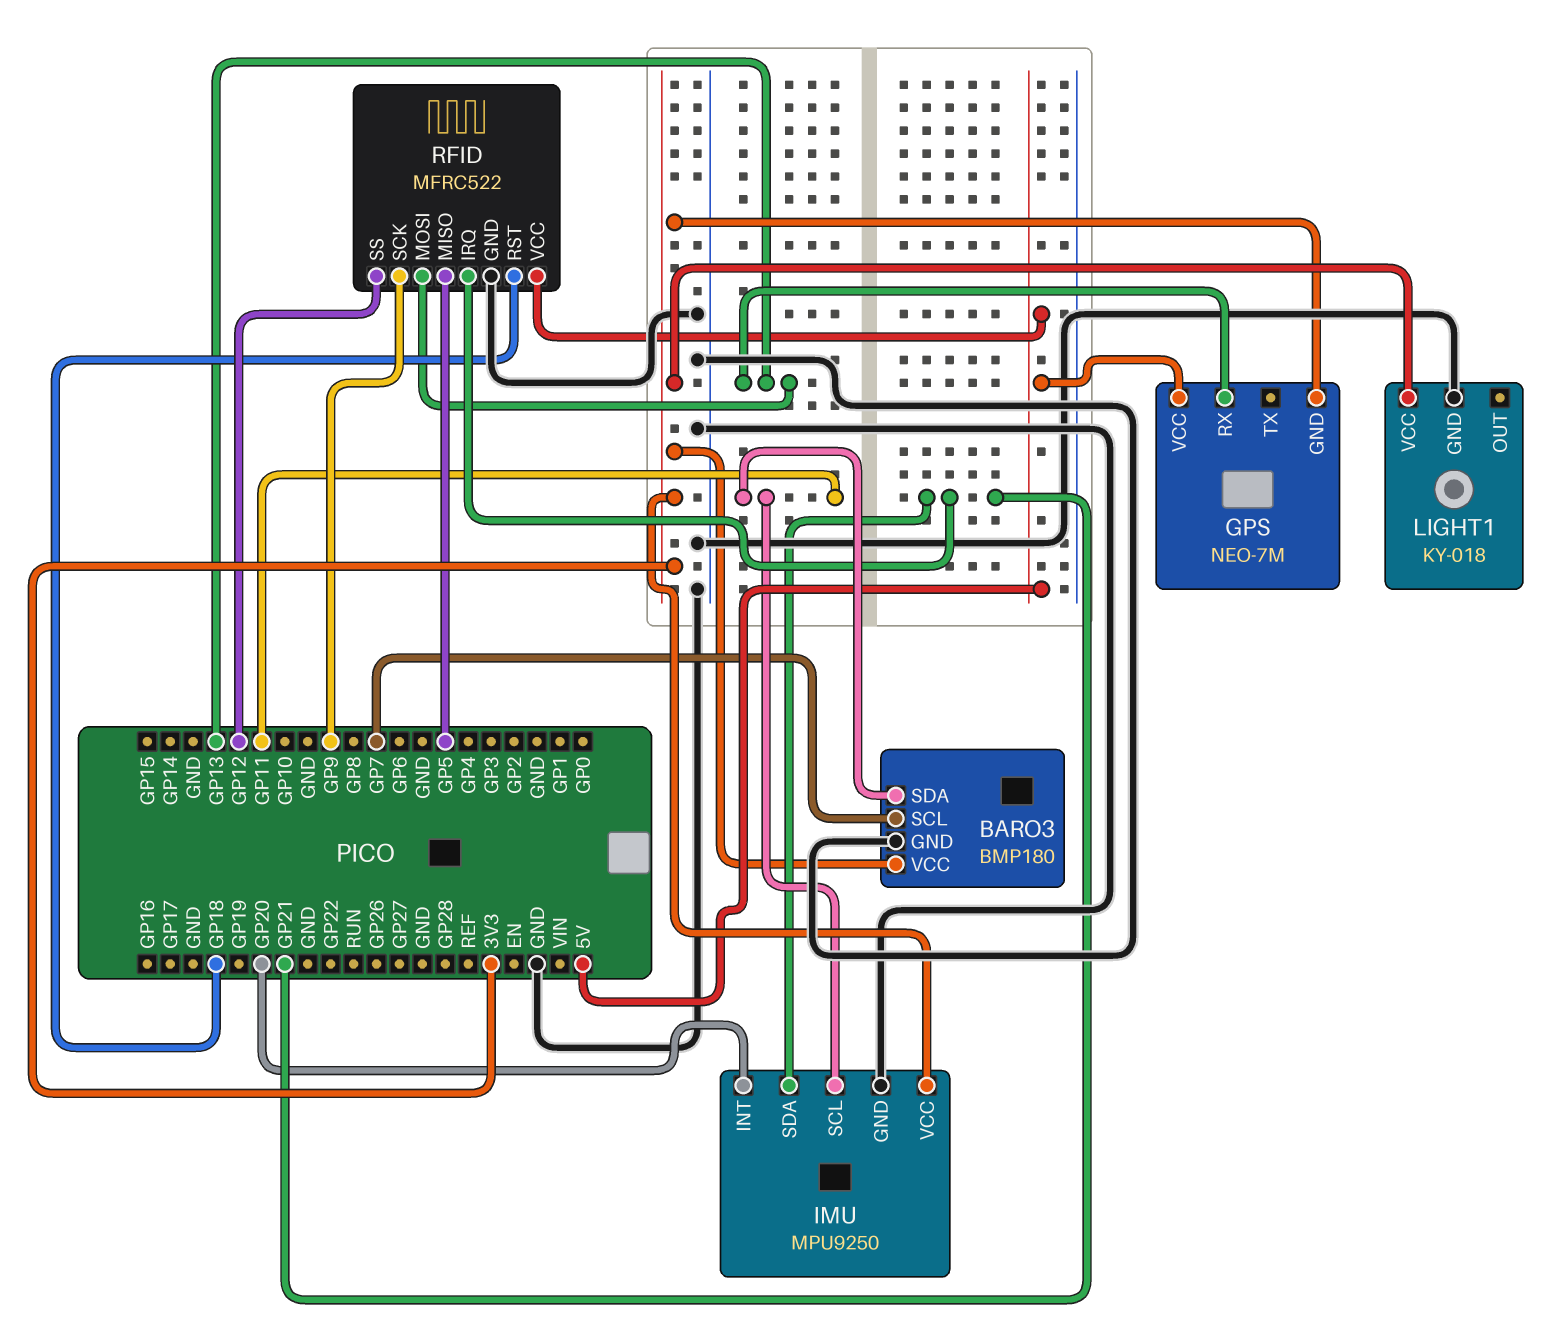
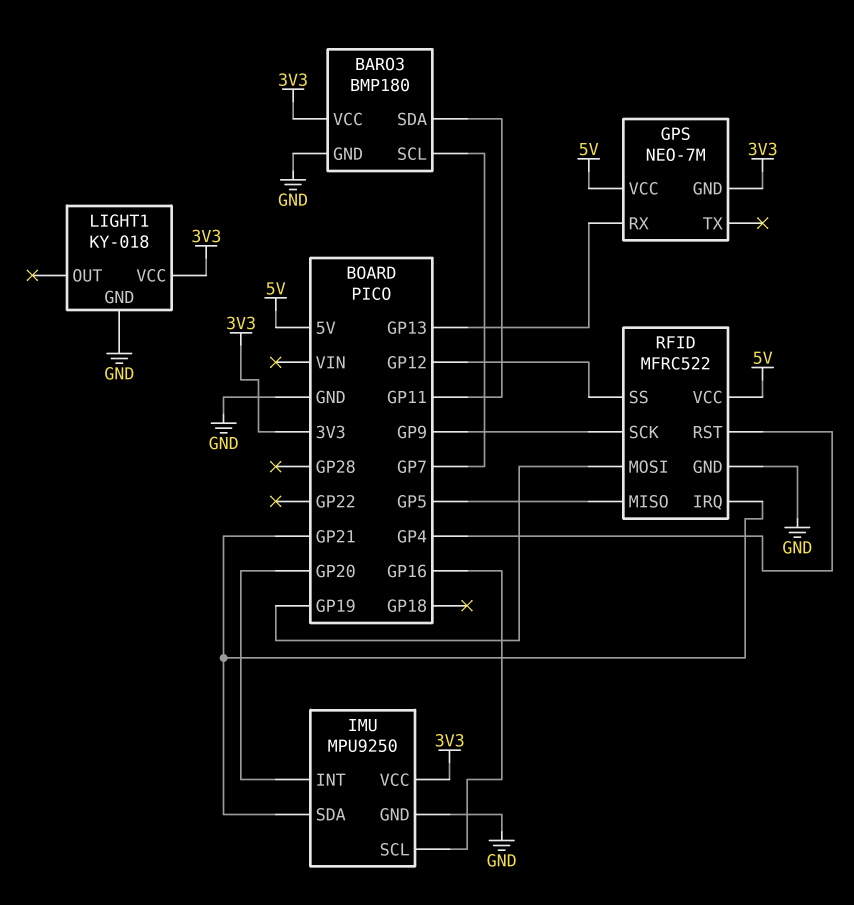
IMU pin SCL: GP11 -> GP16
RFID pin MOSI: GP13 -> GP19
RFID pin RST: GP18 -> GP4

